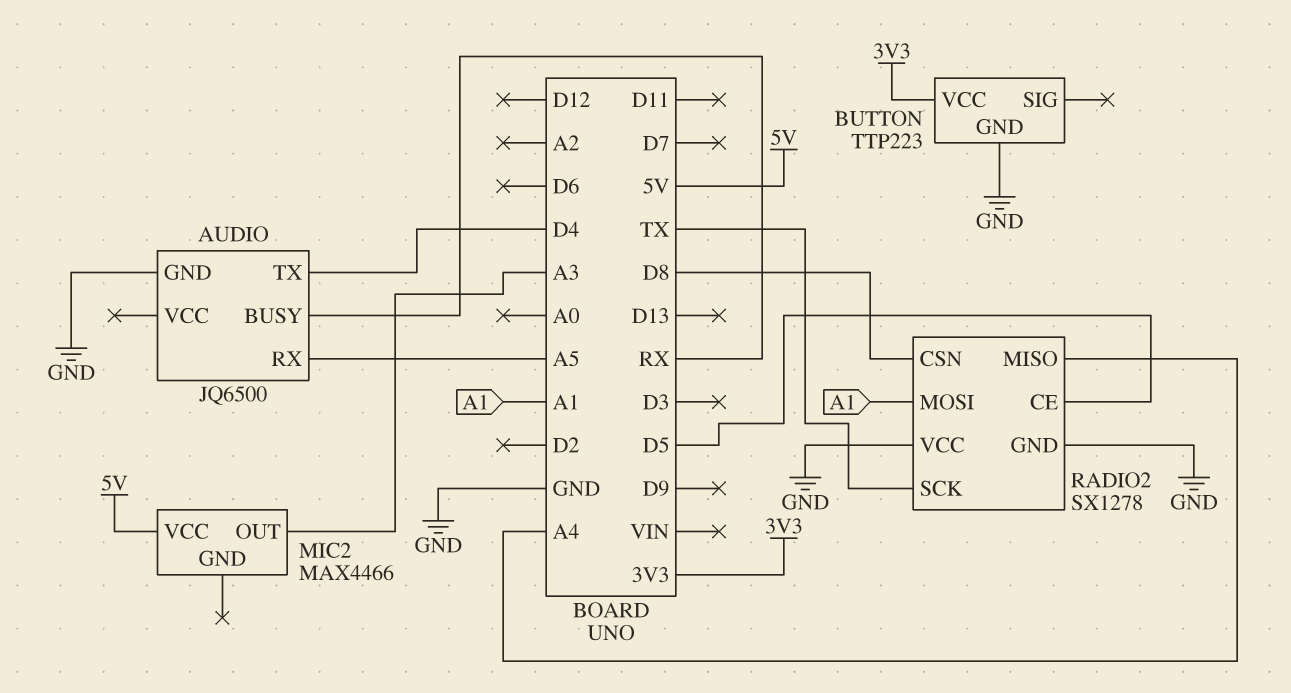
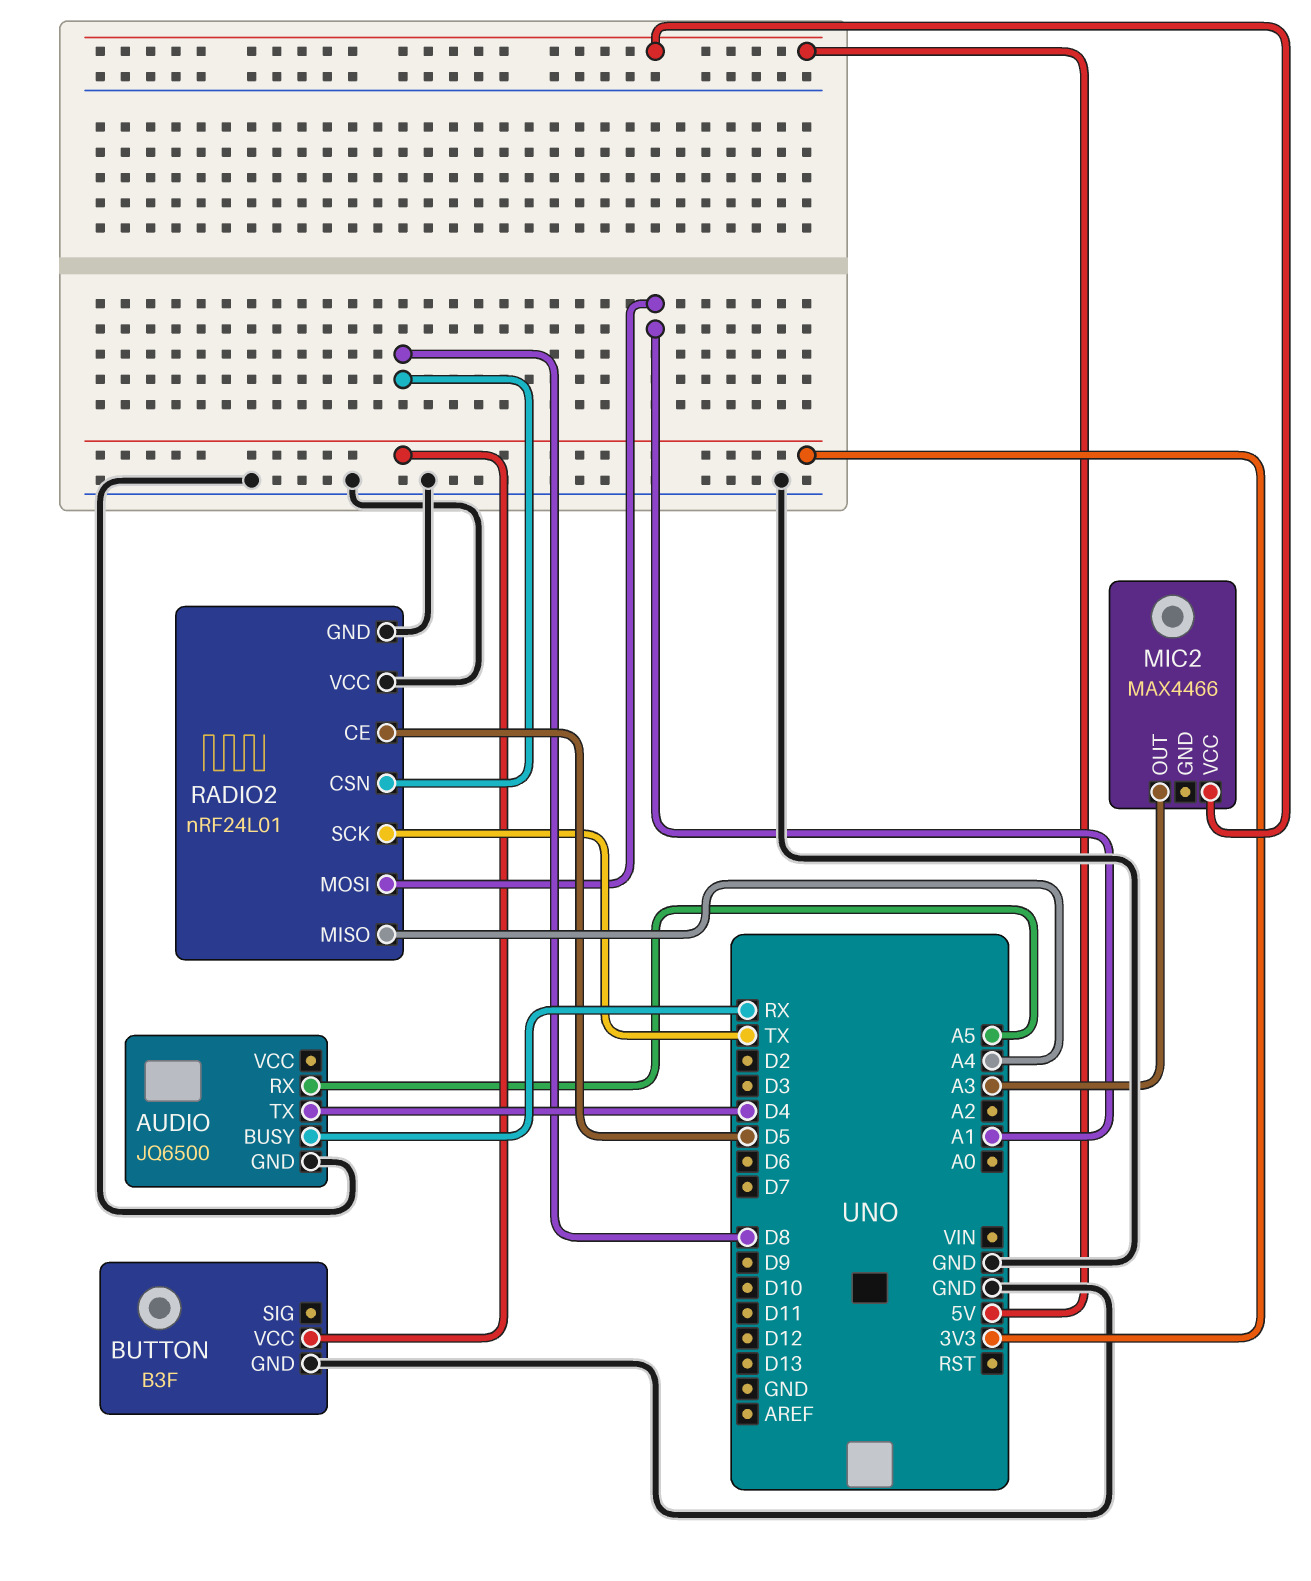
BUTTON: TTP223 -> B3F
RADIO2: SX1278 -> nRF24L01

